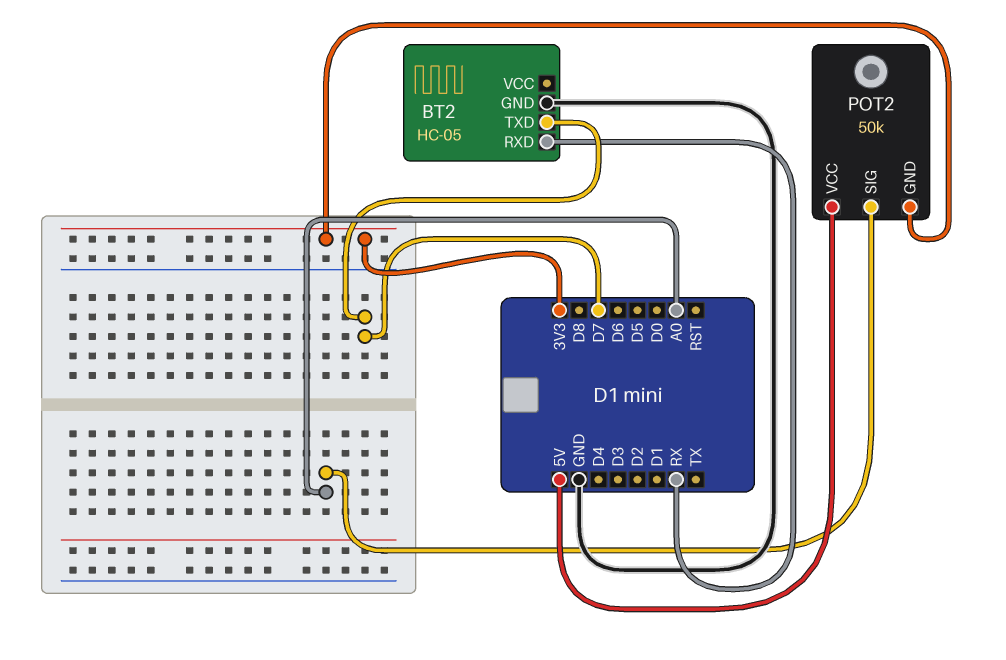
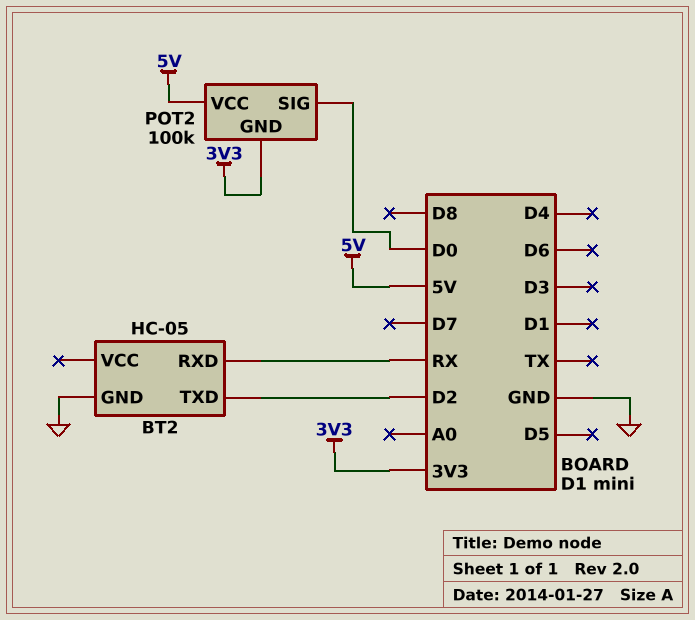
BT2 pin TXD: D7 -> D2
POT2: 50k -> 100k
POT2 pin SIG: A0 -> D0

